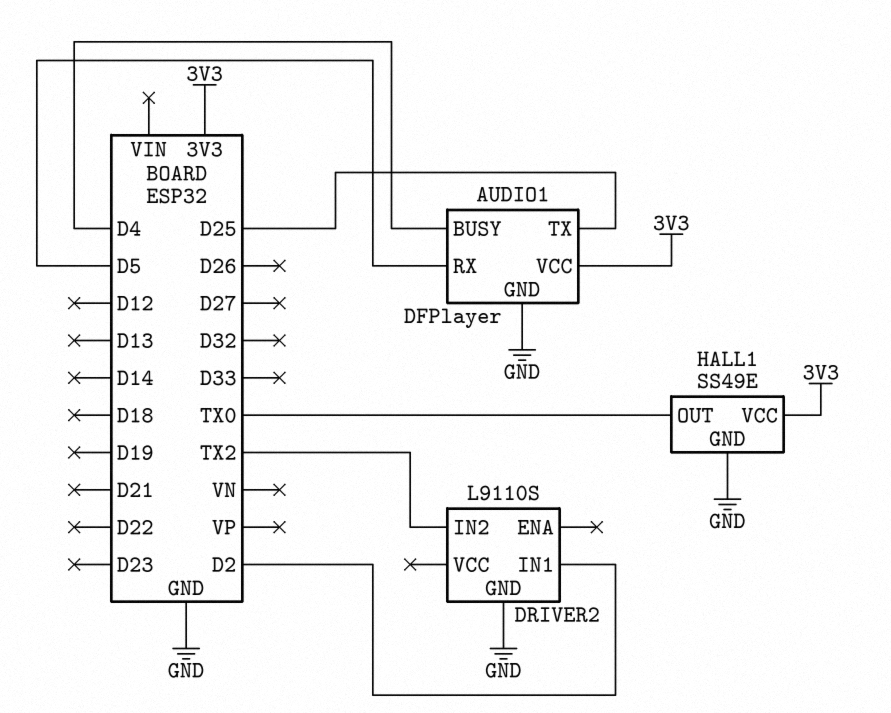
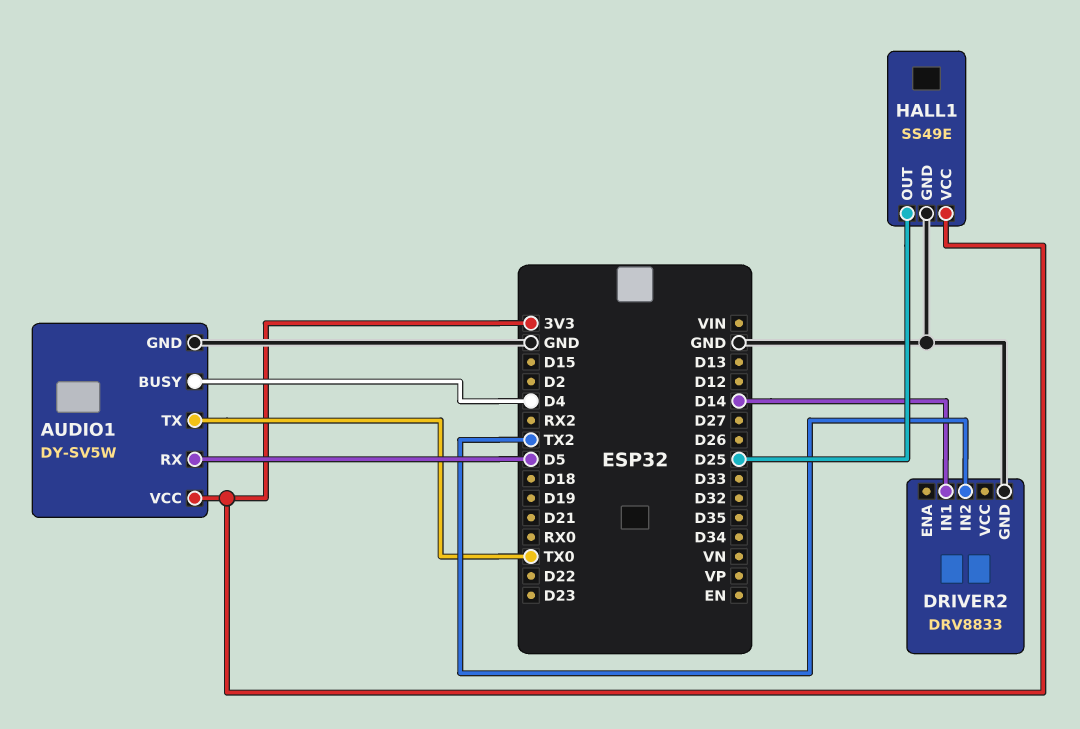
AUDIO1: DFPlayer -> DY-SV5W
AUDIO1 pin TX: D25 -> TX0
DRIVER2: L9110S -> DRV8833
DRIVER2 pin IN1: D2 -> D14
HALL1 pin OUT: TX0 -> D25

